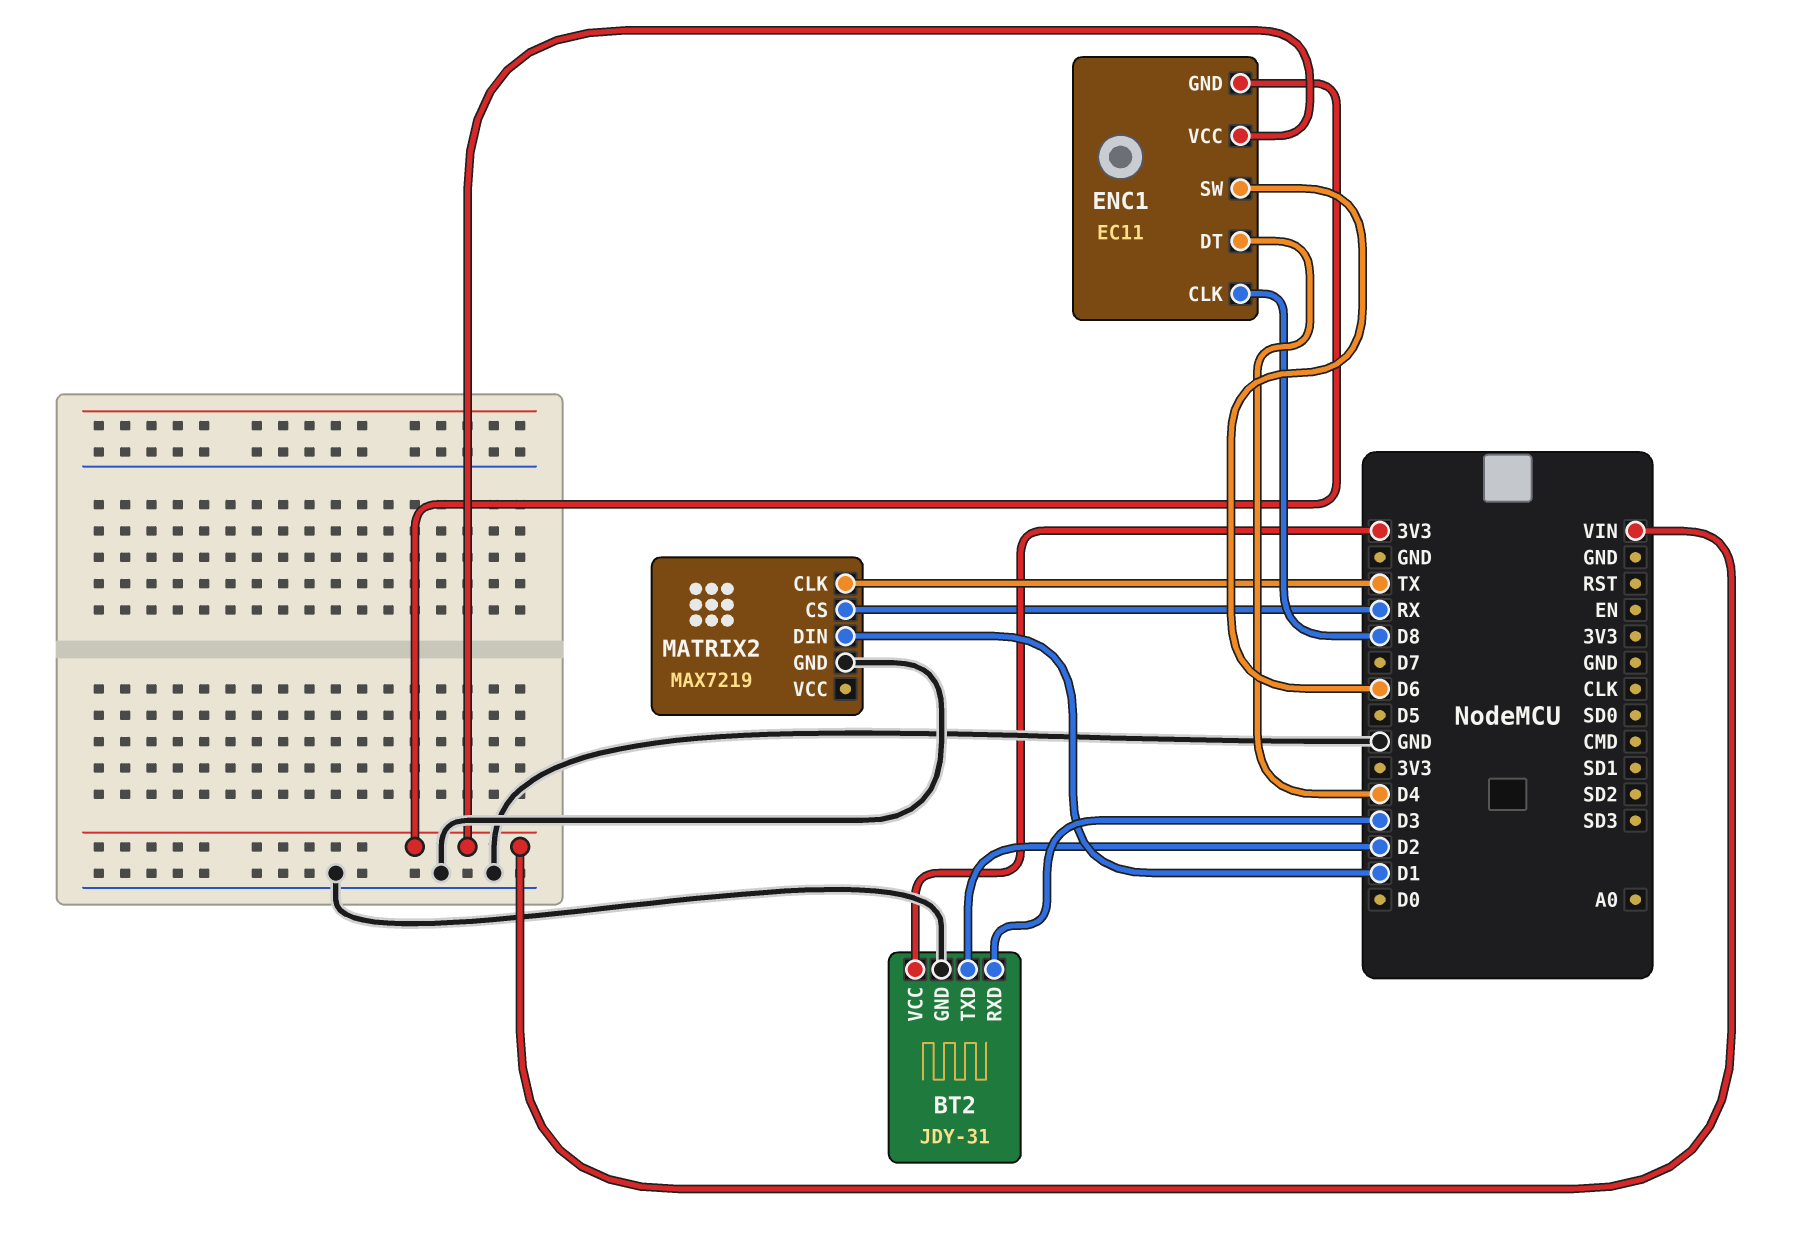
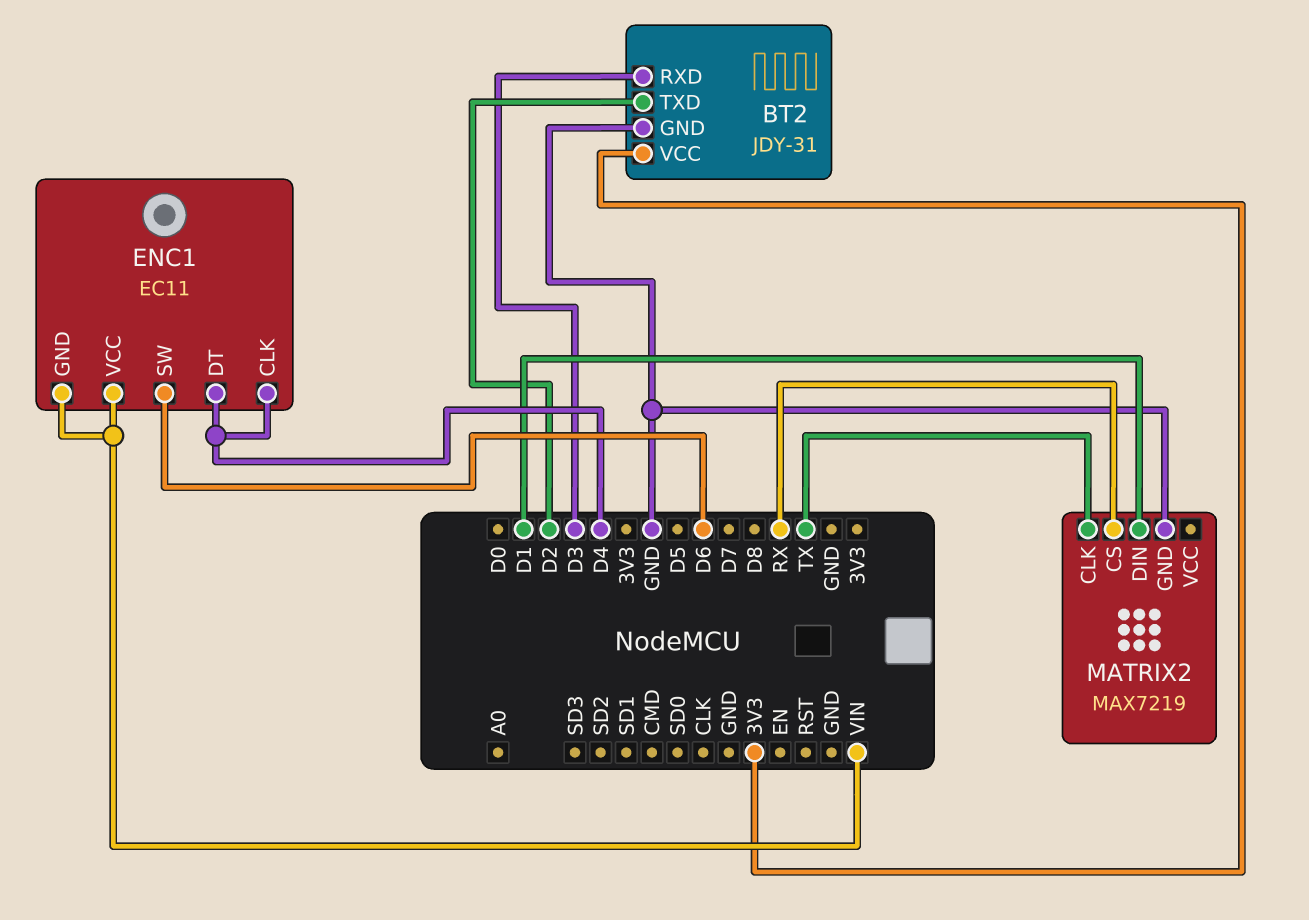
ENC1 pin CLK: D8 -> D4

